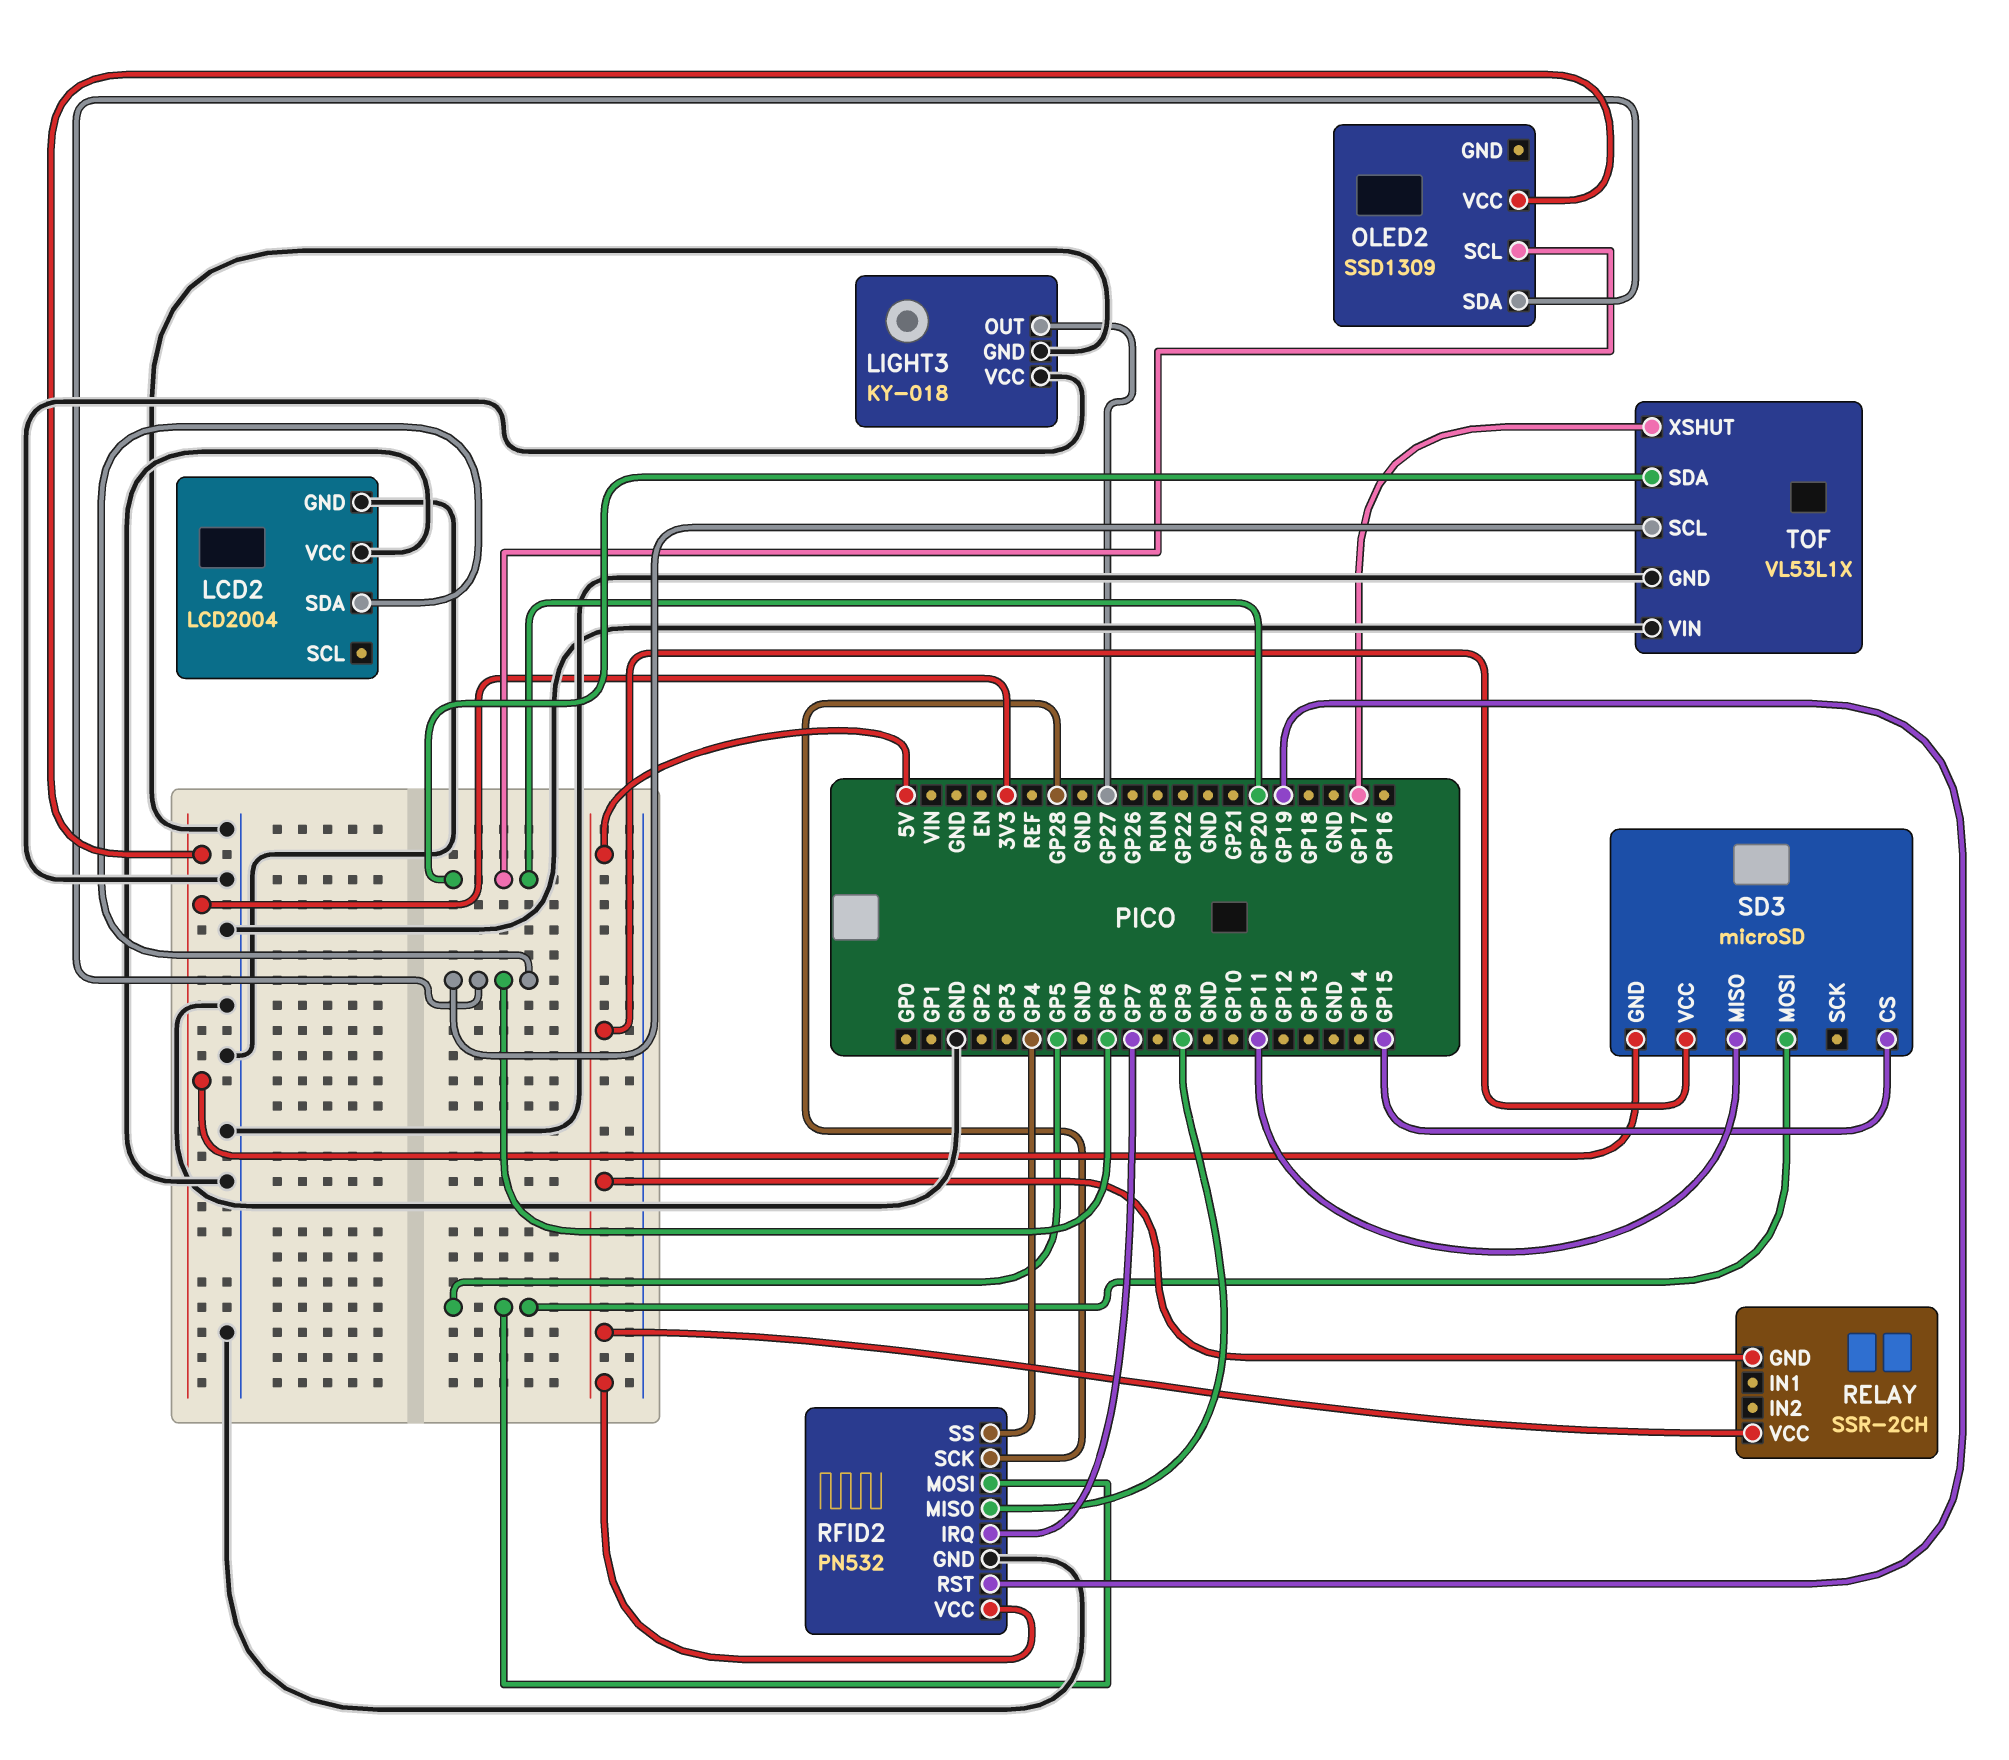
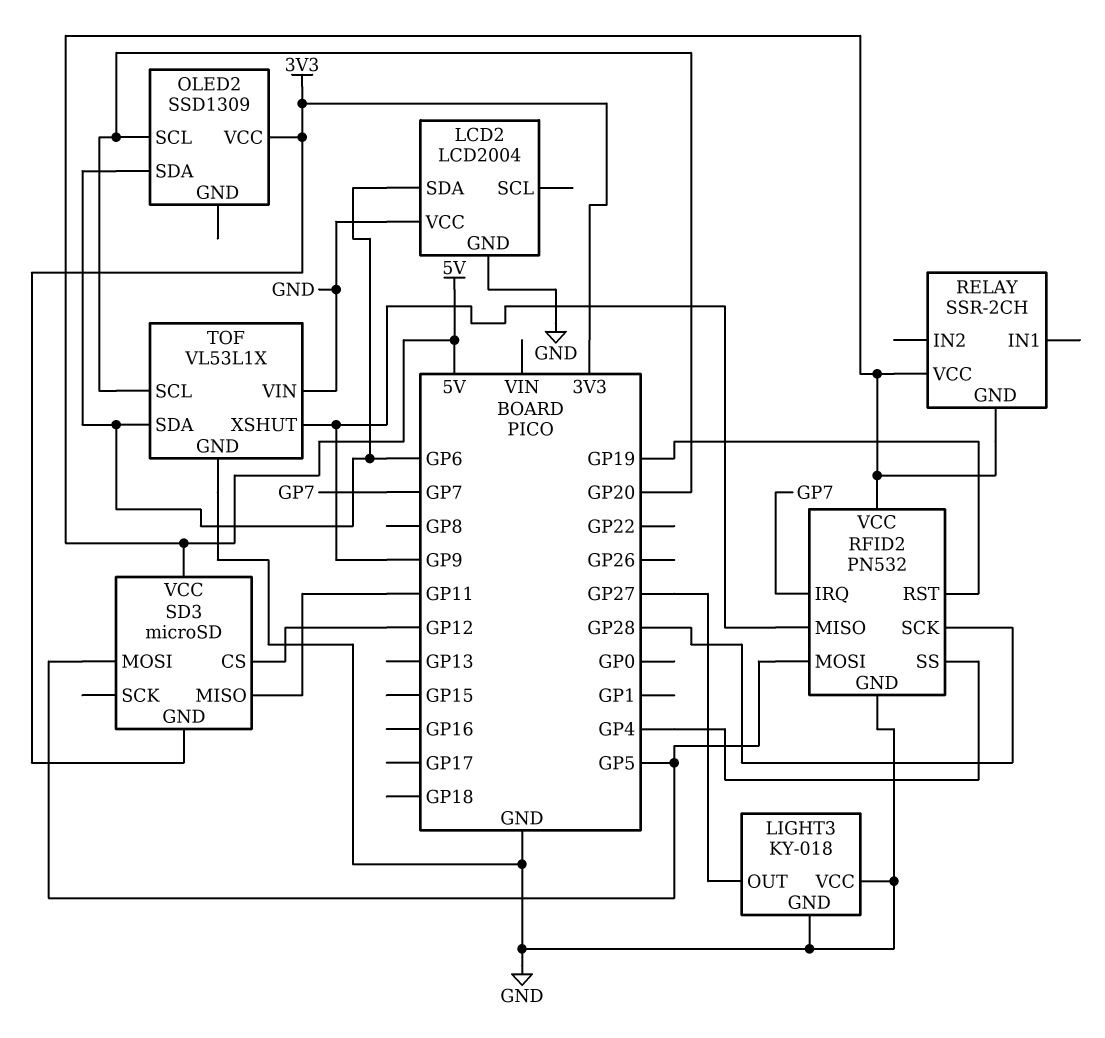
SD3 pin CS: GP15 -> GP12
TOF pin SCL: GP6 -> GP20
TOF pin SDA: GP20 -> GP6
TOF pin XSHUT: GP17 -> GP9

